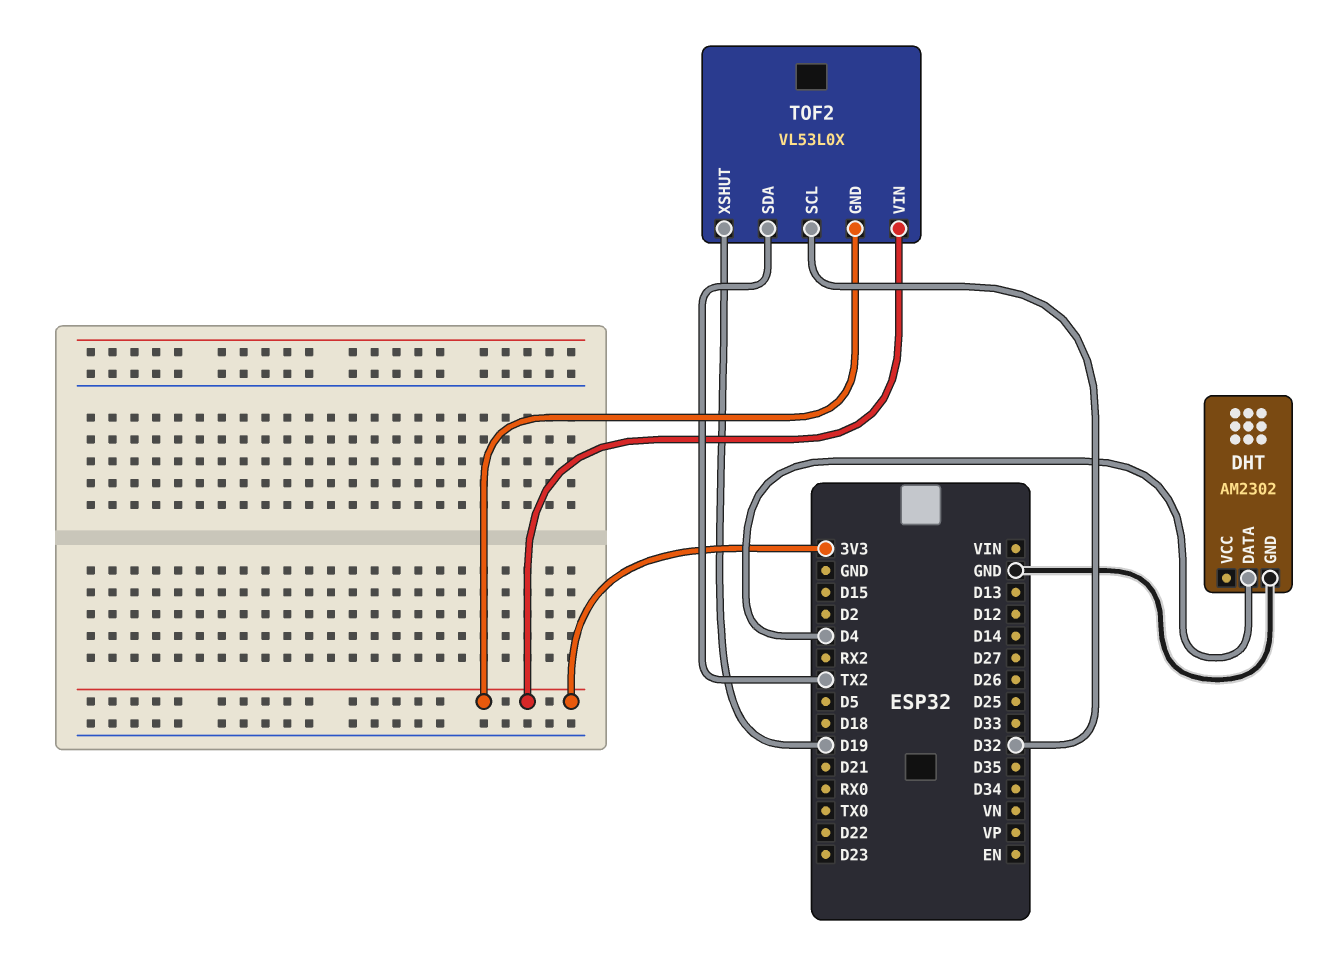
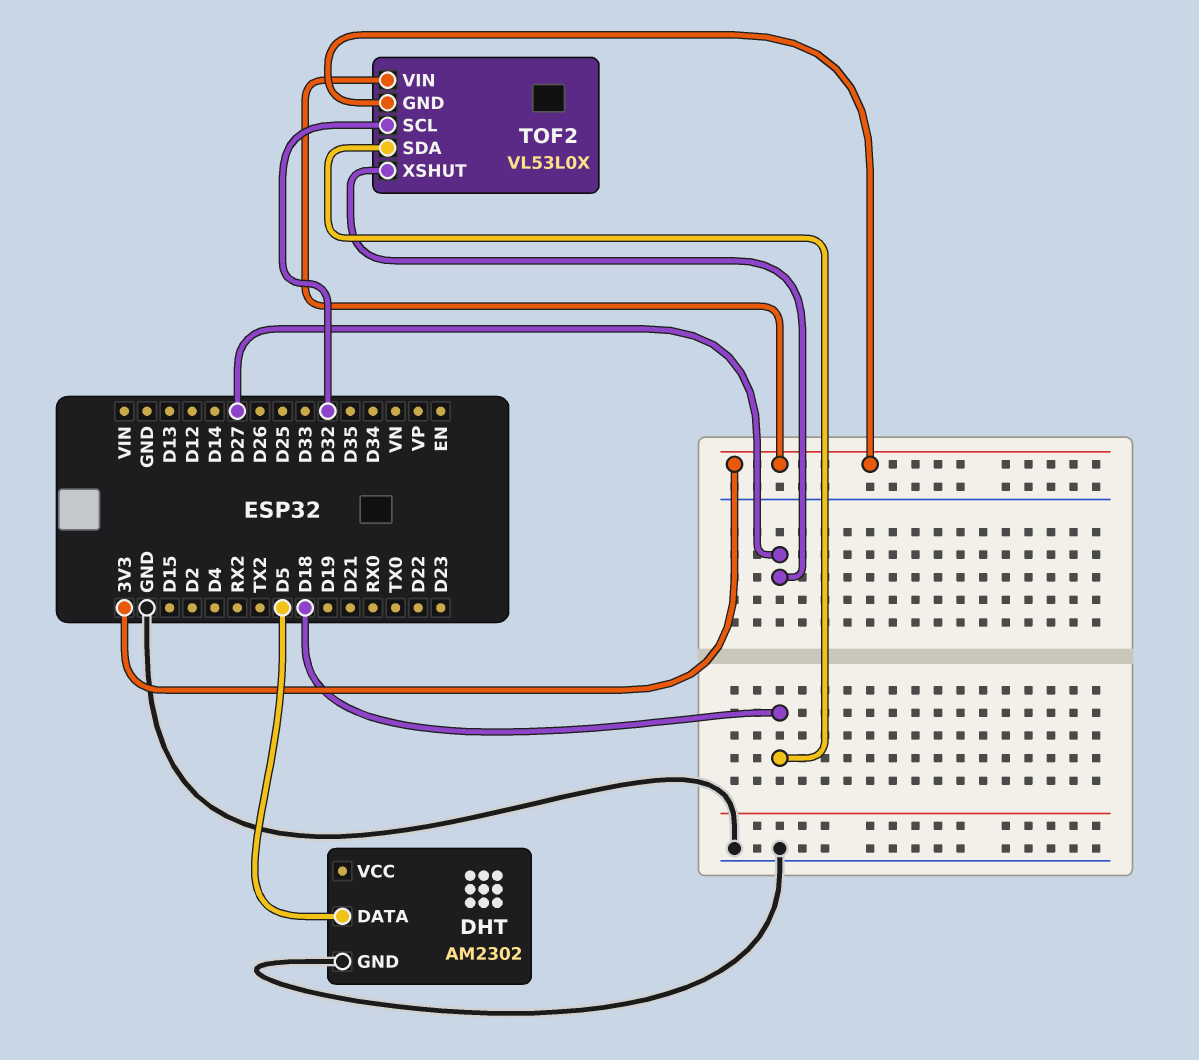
DHT pin DATA: D4 -> D5
TOF2 pin SDA: TX2 -> D18
TOF2 pin XSHUT: D19 -> D27

